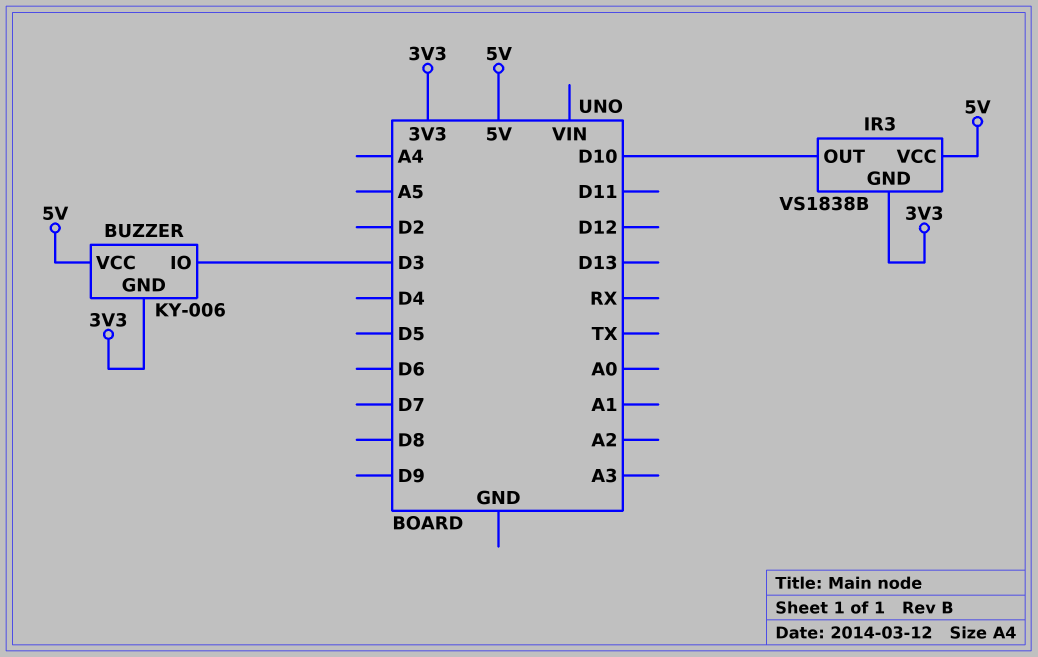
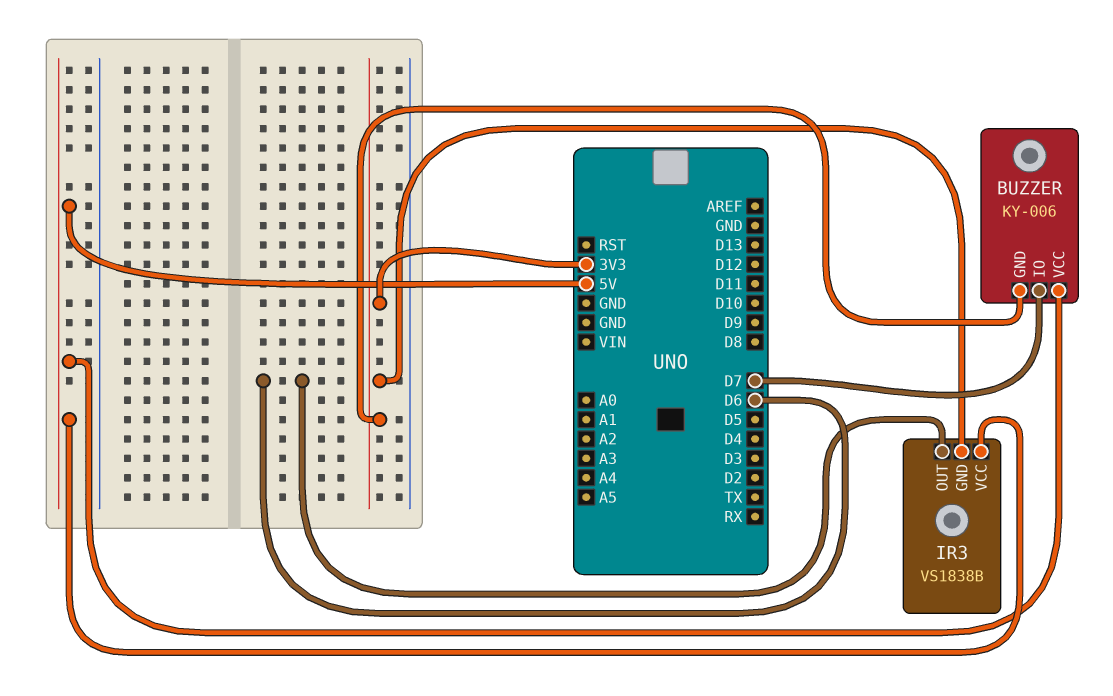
BUZZER pin IO: D3 -> D7
IR3 pin OUT: D10 -> D6

